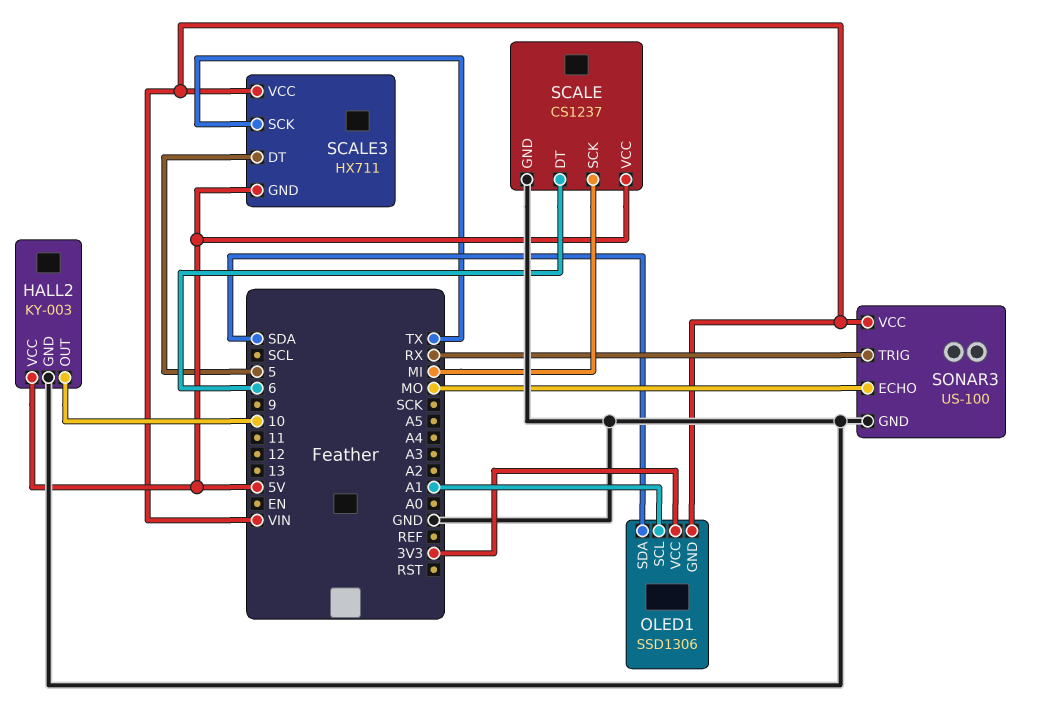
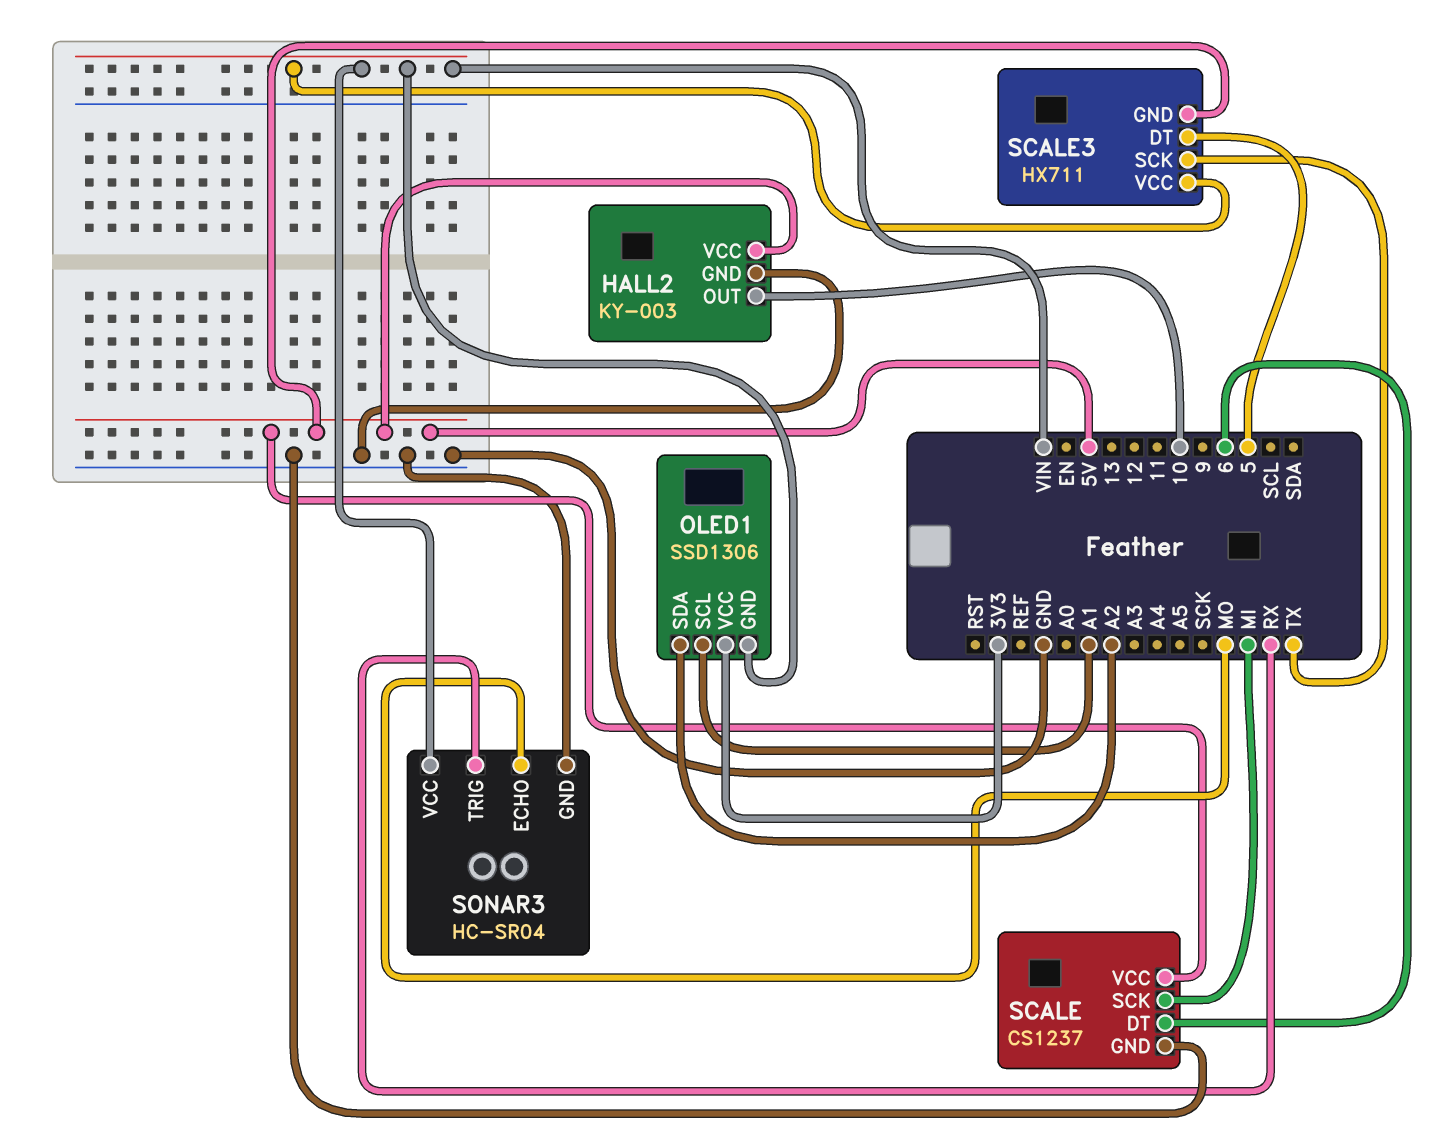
OLED1 pin SDA: SDA -> A2
SONAR3: US-100 -> HC-SR04

